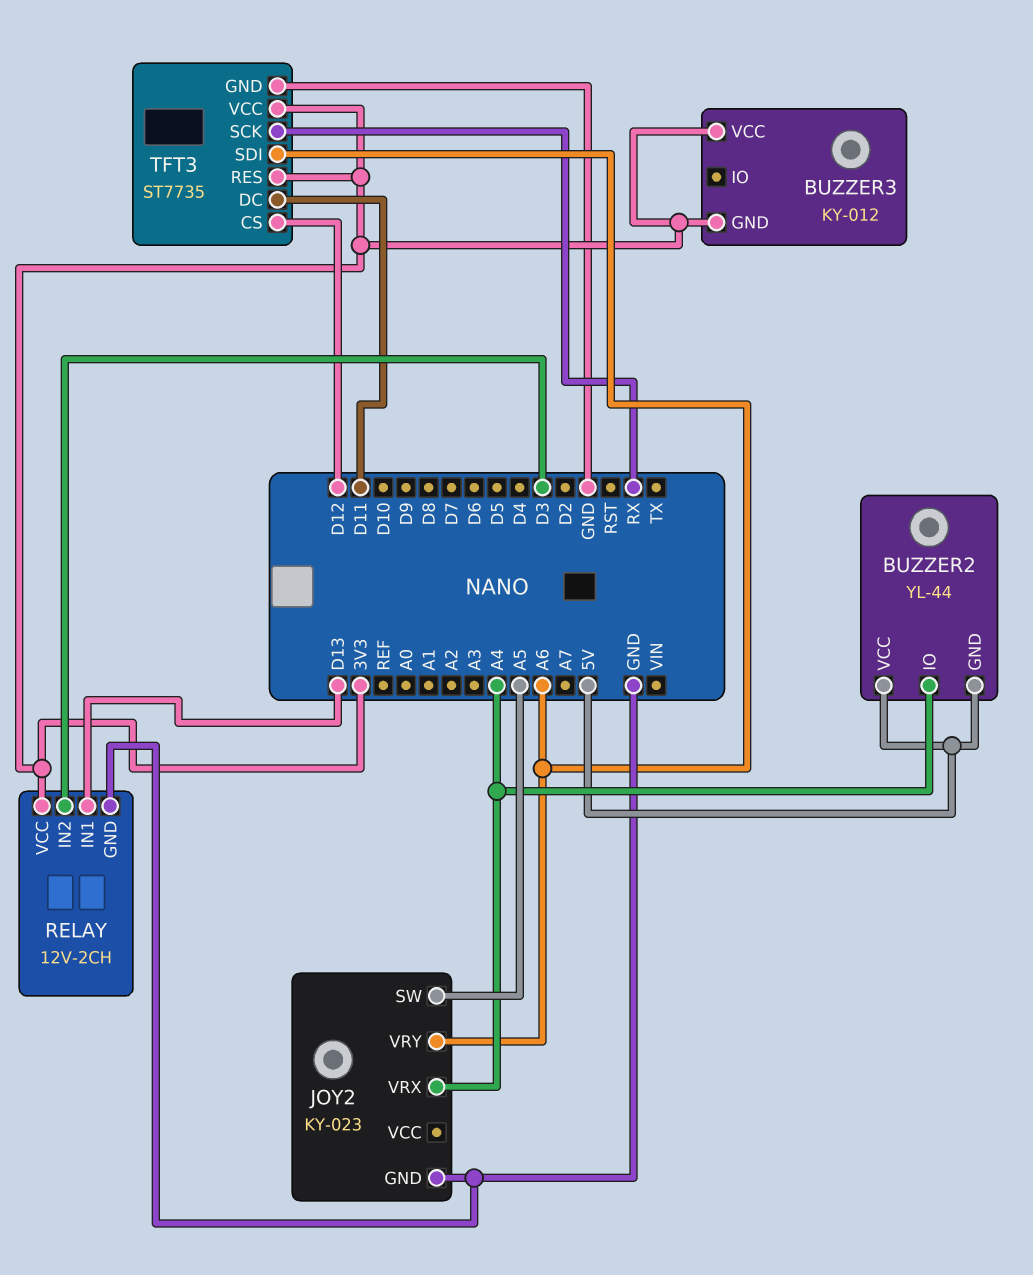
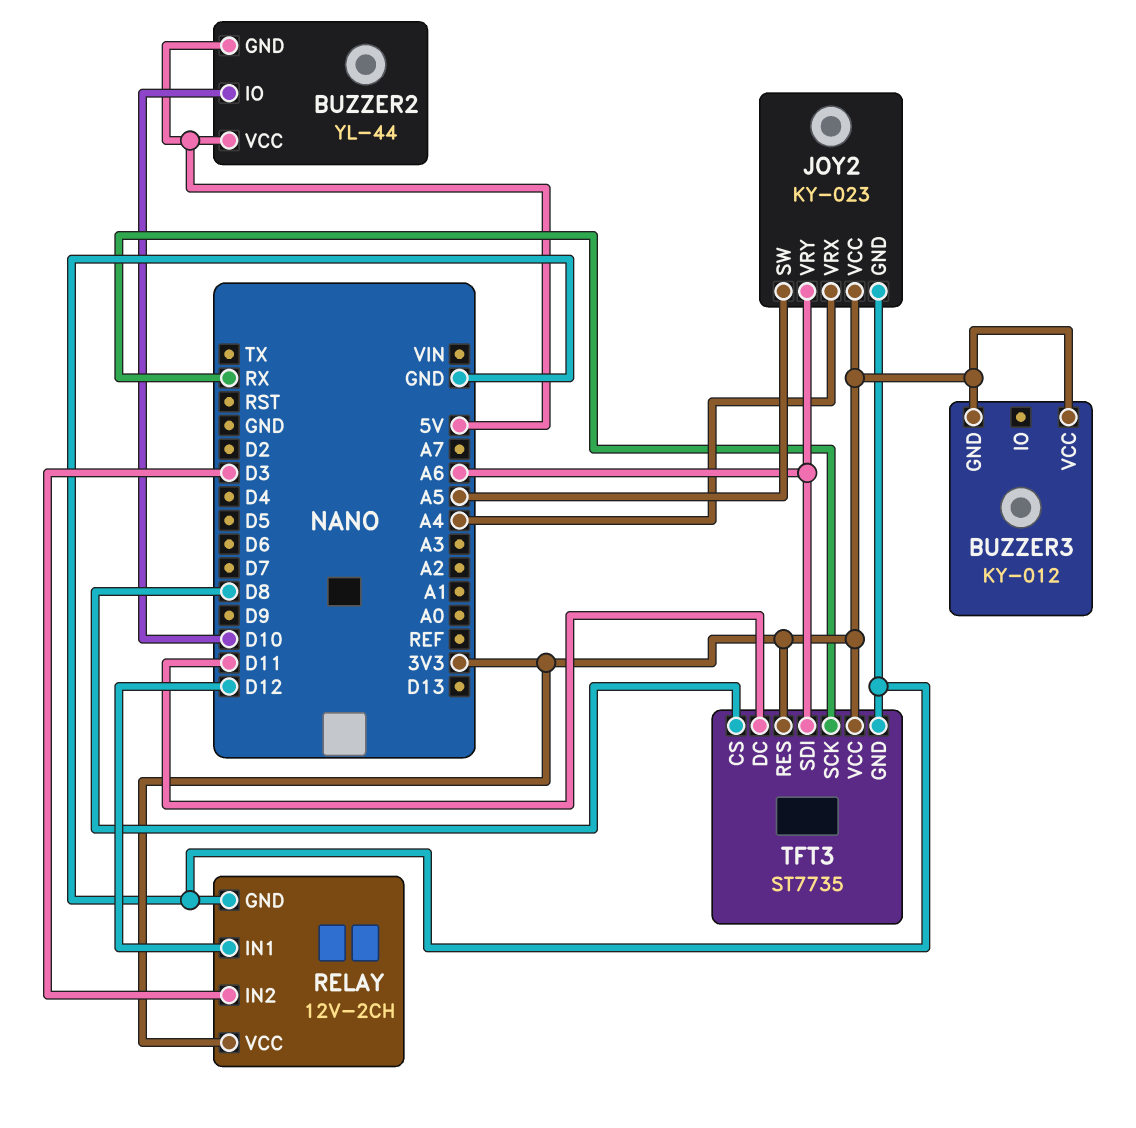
BUZZER2 pin IO: A4 -> D10
JOY2 pin VCC: none -> 3V3
RELAY pin IN1: D13 -> D12
TFT3 pin CS: D12 -> D8

